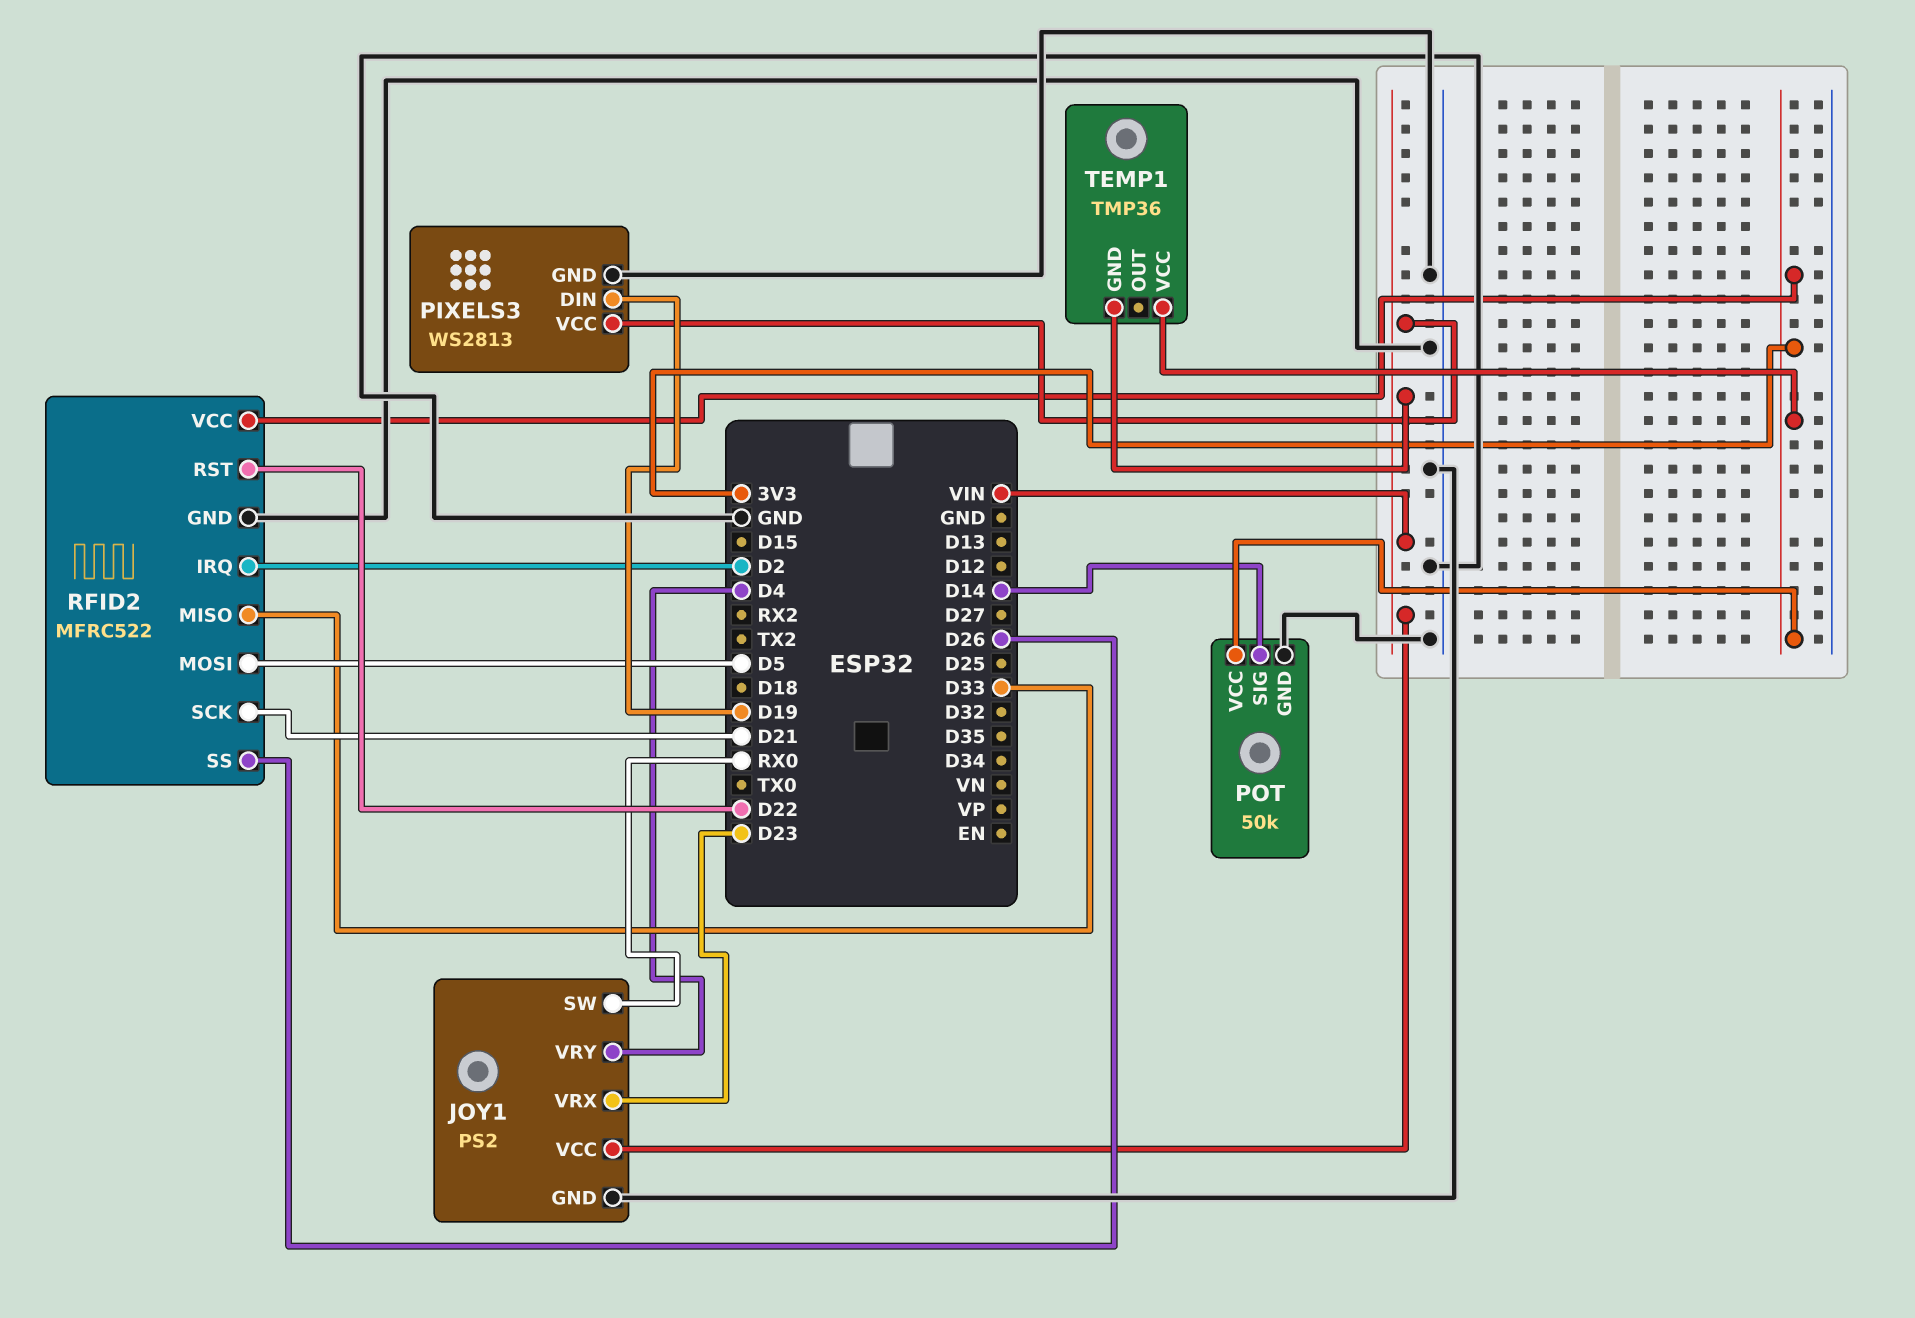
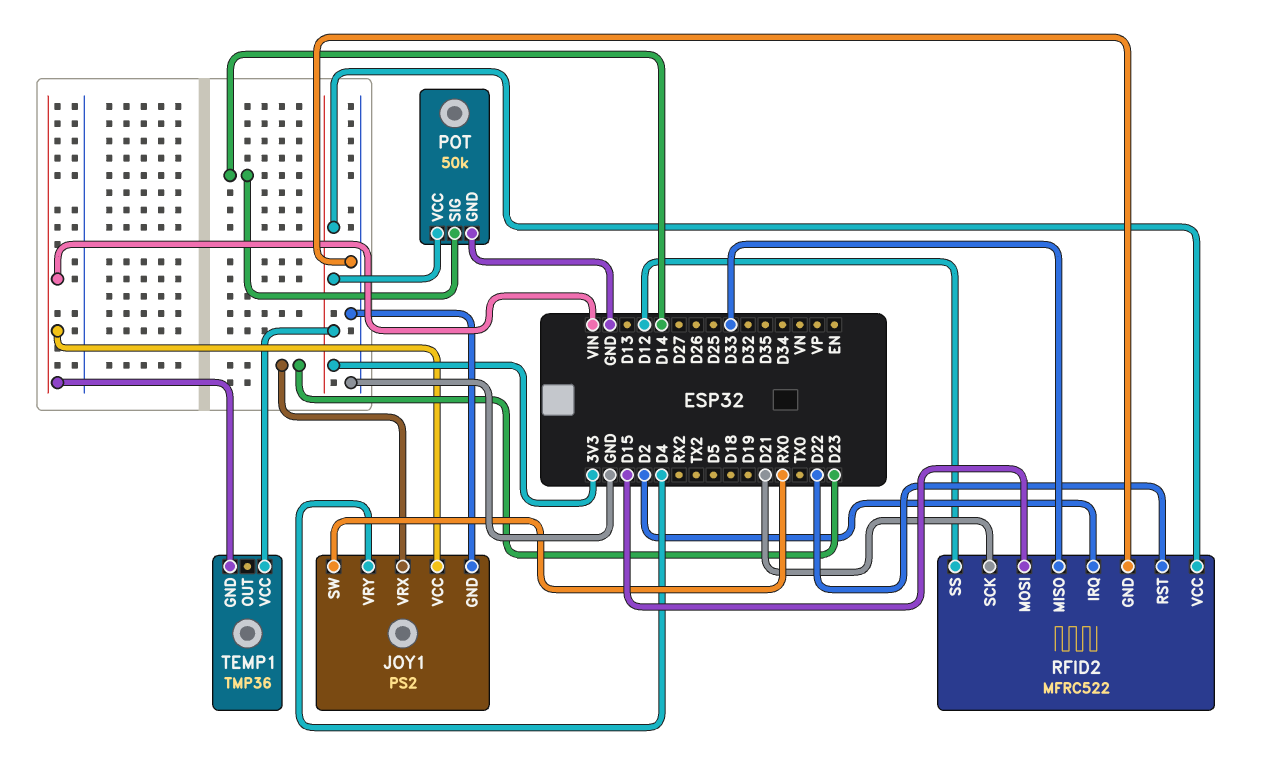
PIXELS3: WS2813 -> none
PIXELS3 pin DIN: D19 -> none
PIXELS3 pin GND: GND -> none
PIXELS3 pin VCC: VIN -> none
RFID2 pin MOSI: D5 -> D15
RFID2 pin SS: D26 -> D12

